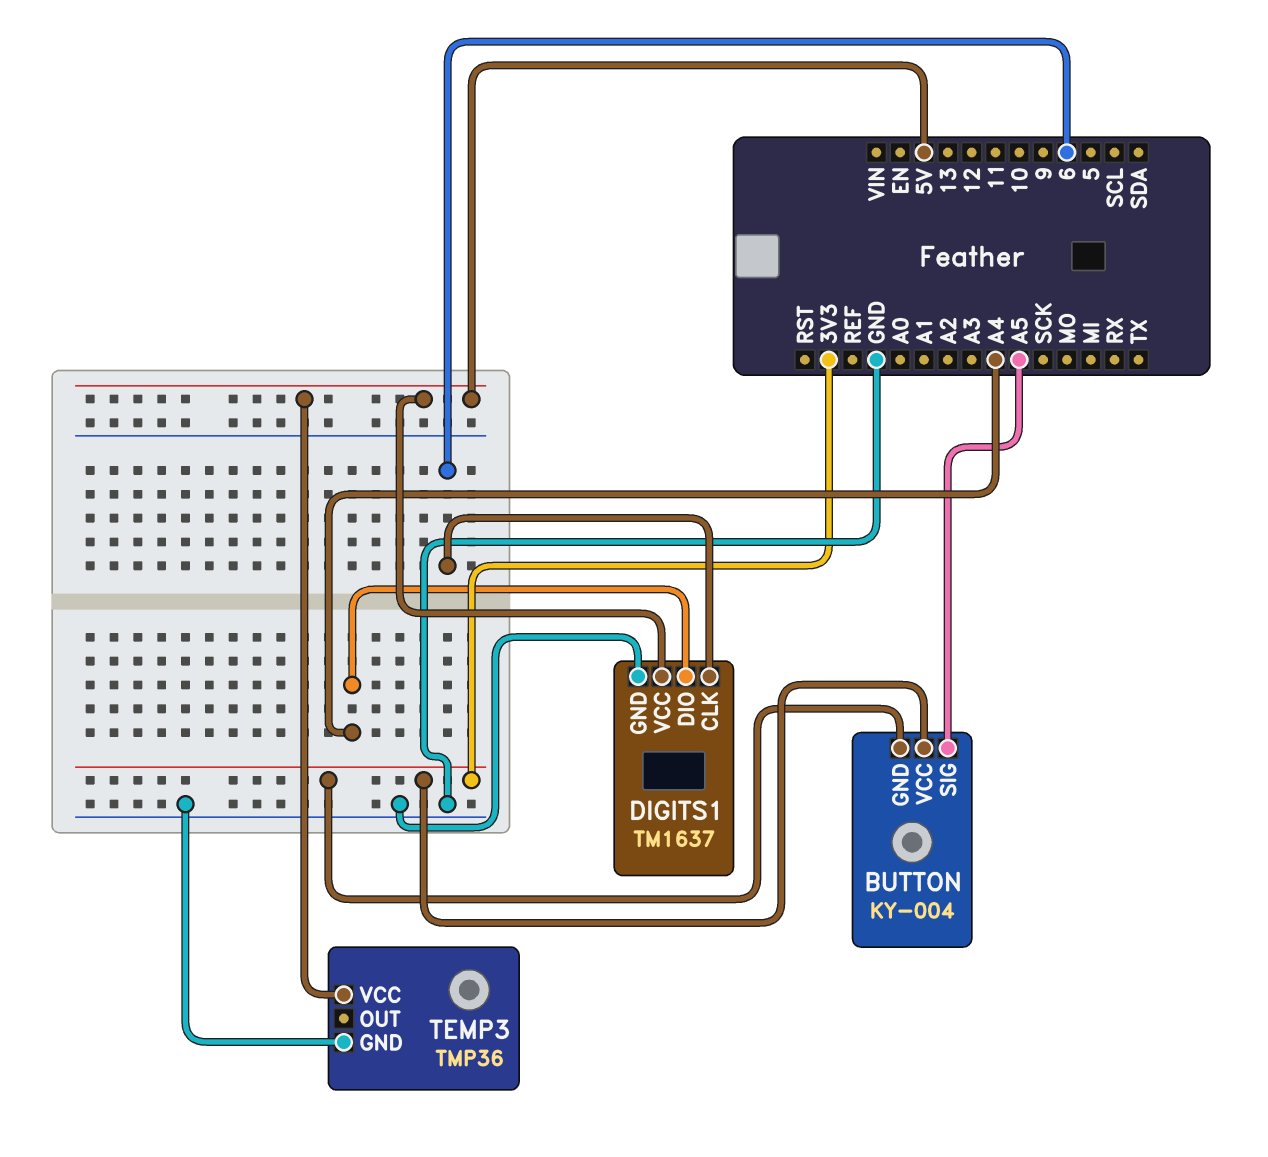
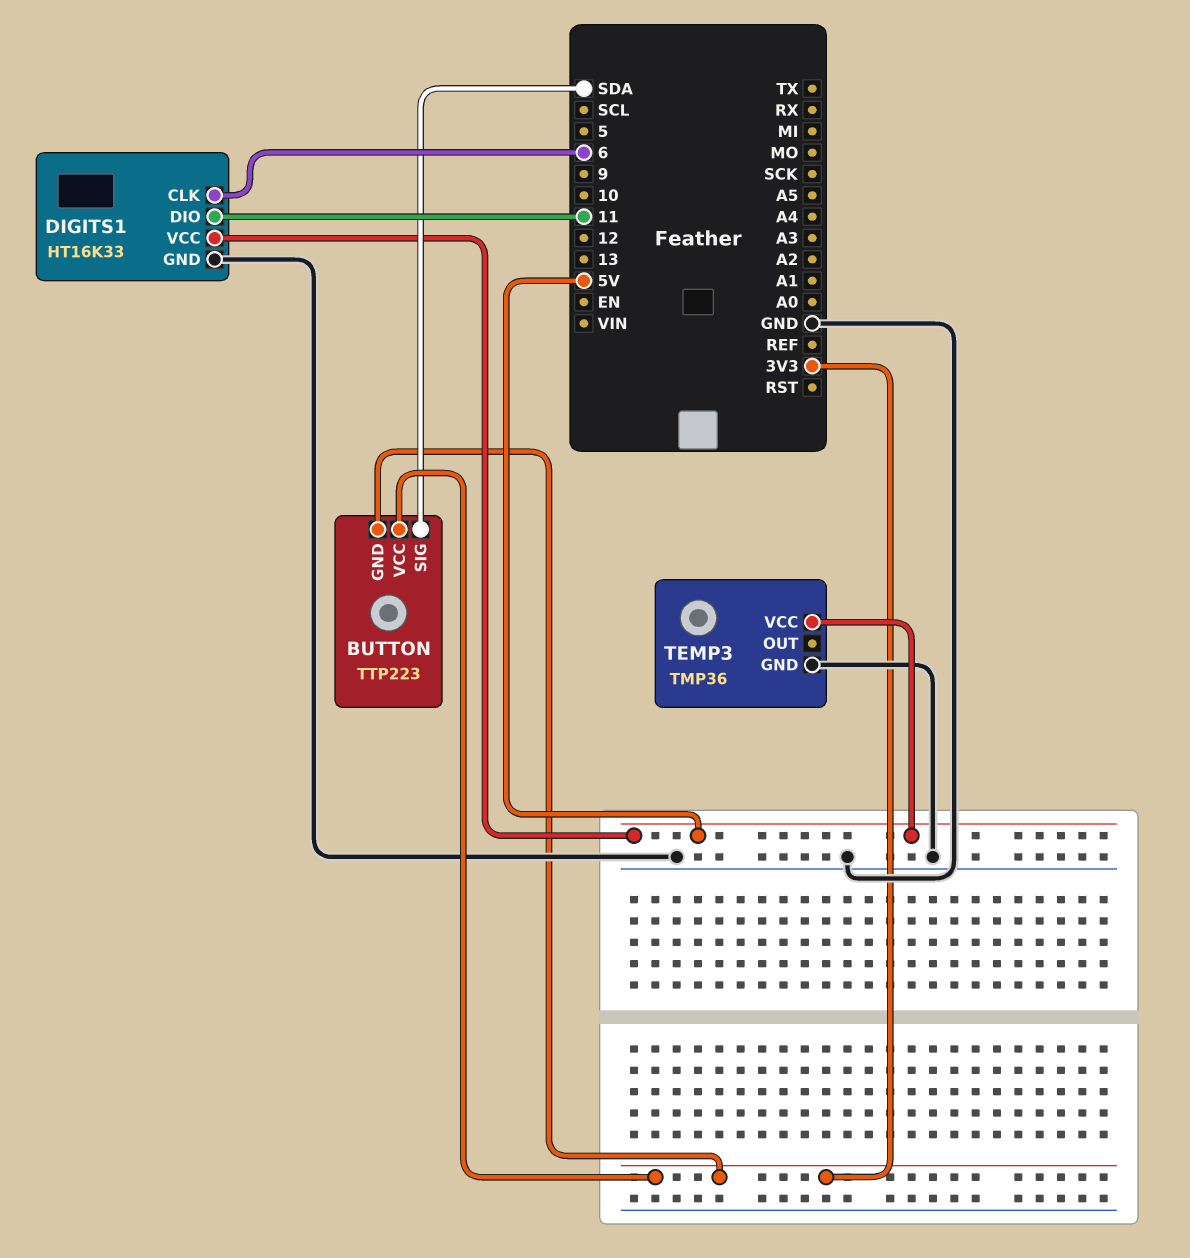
BUTTON: KY-004 -> TTP223
BUTTON pin SIG: A5 -> SDA
DIGITS1: TM1637 -> HT16K33
DIGITS1 pin DIO: A4 -> 11

